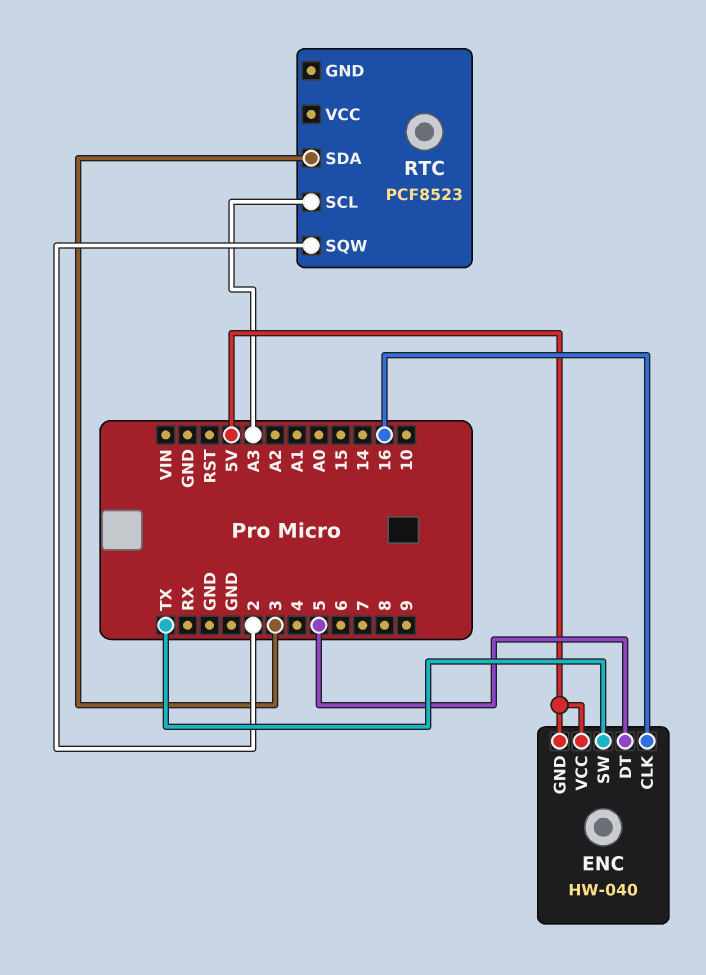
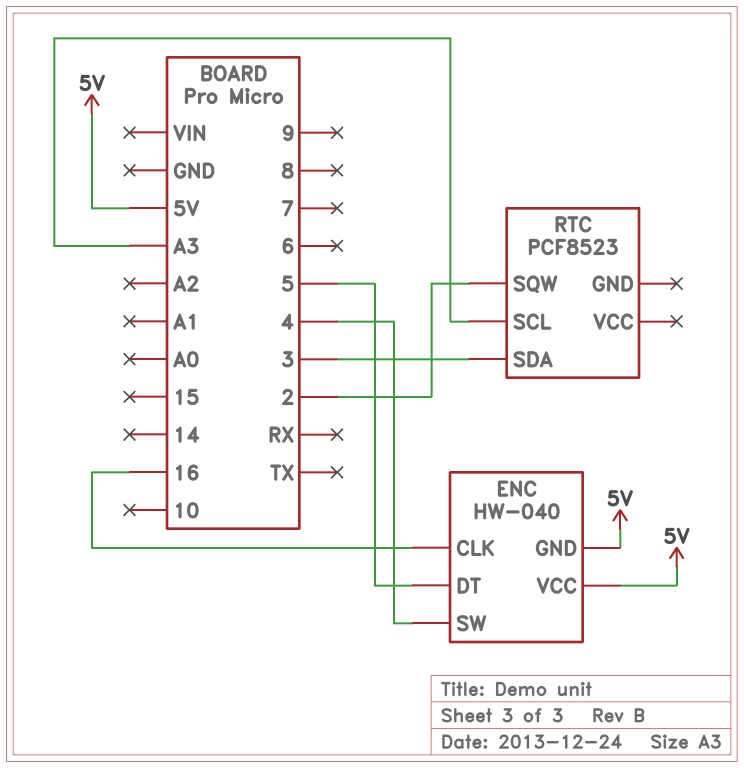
ENC pin SW: TX -> 4

